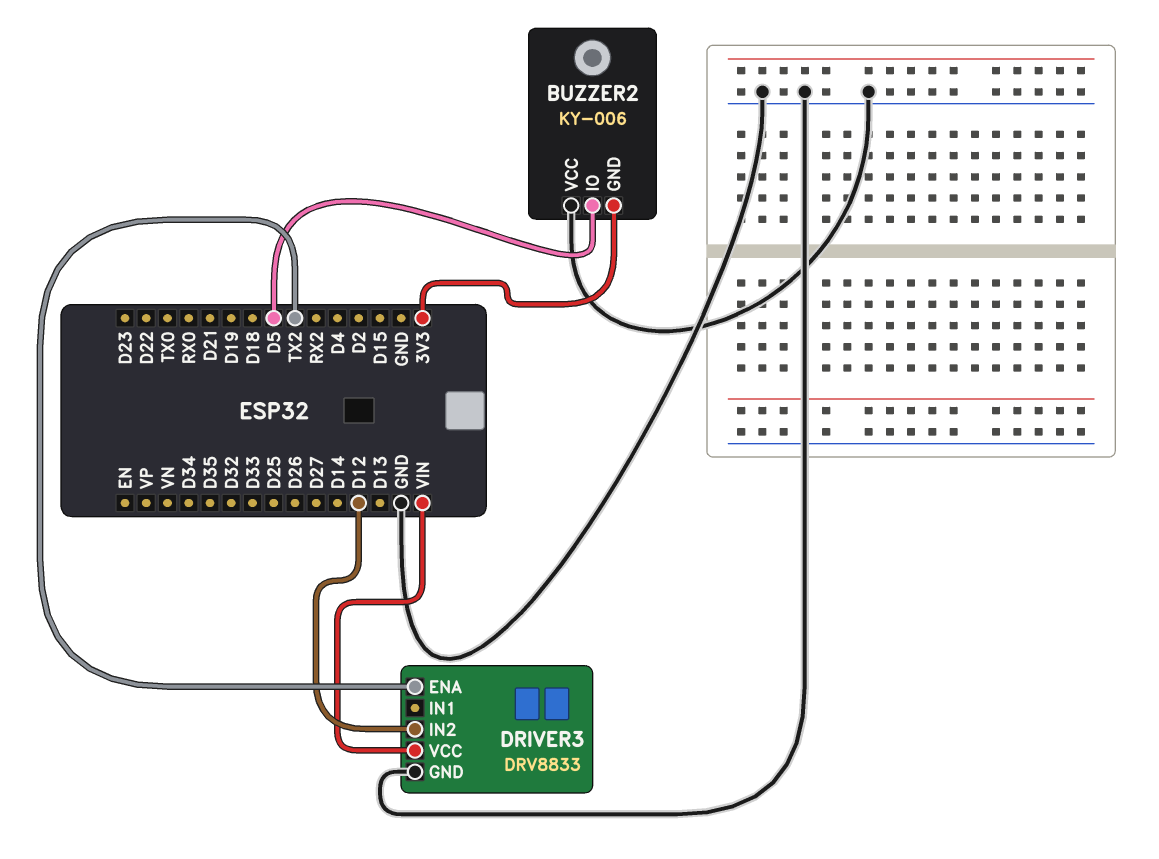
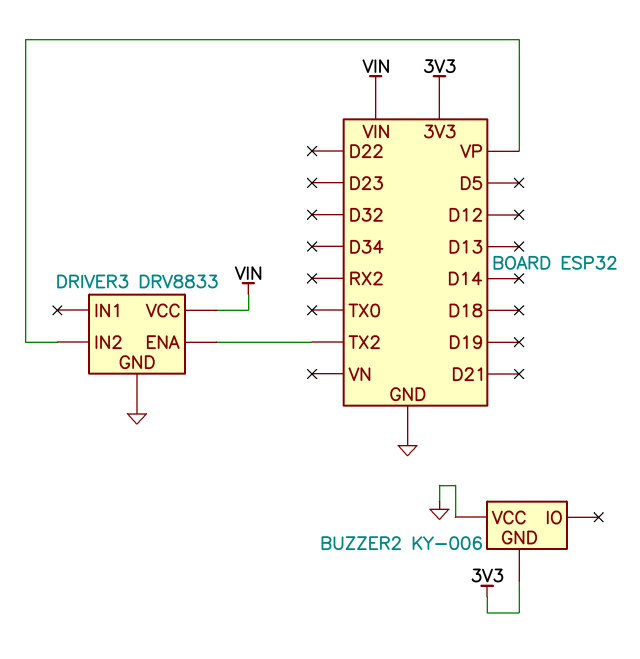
BUZZER2 pin IO: D5 -> none
DRIVER3 pin IN2: D12 -> VP

